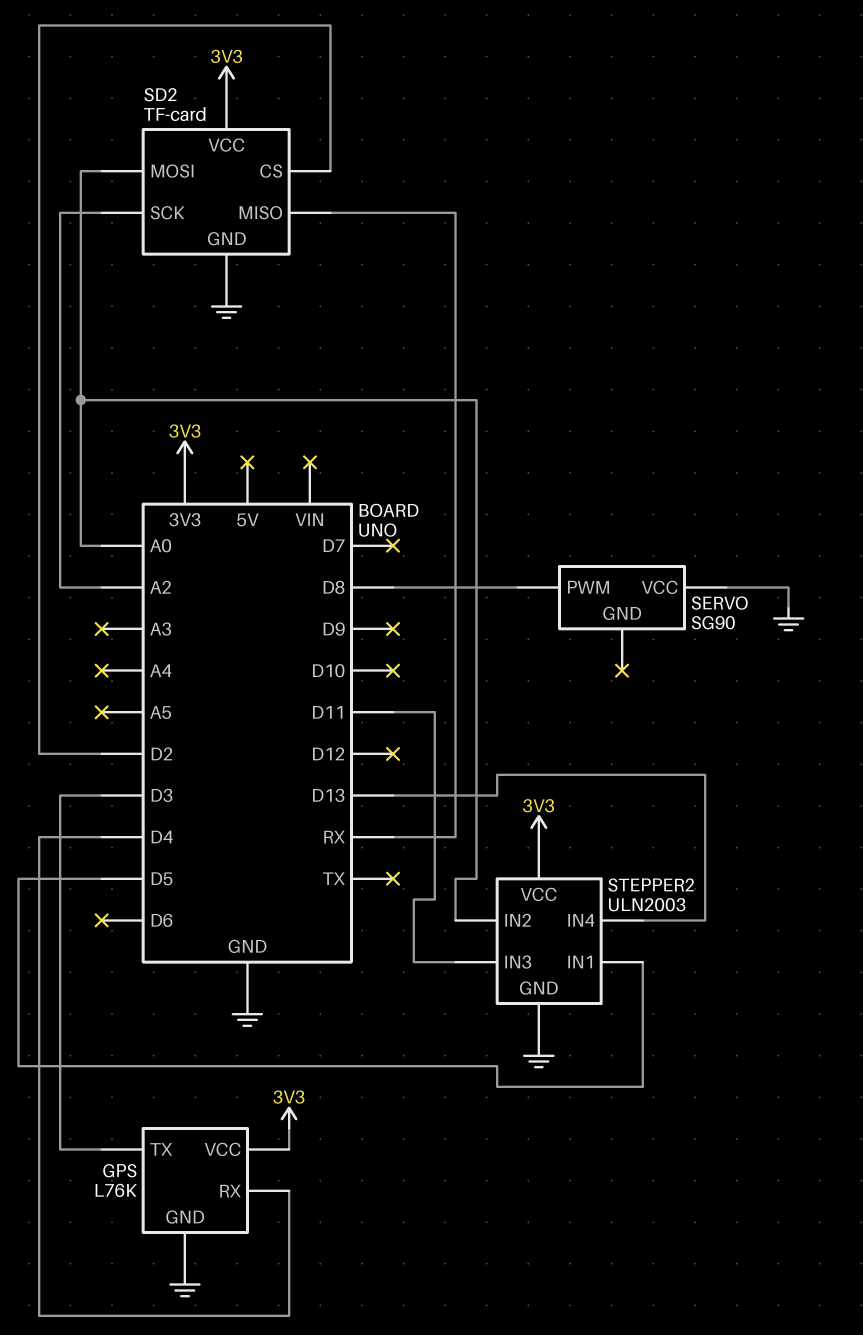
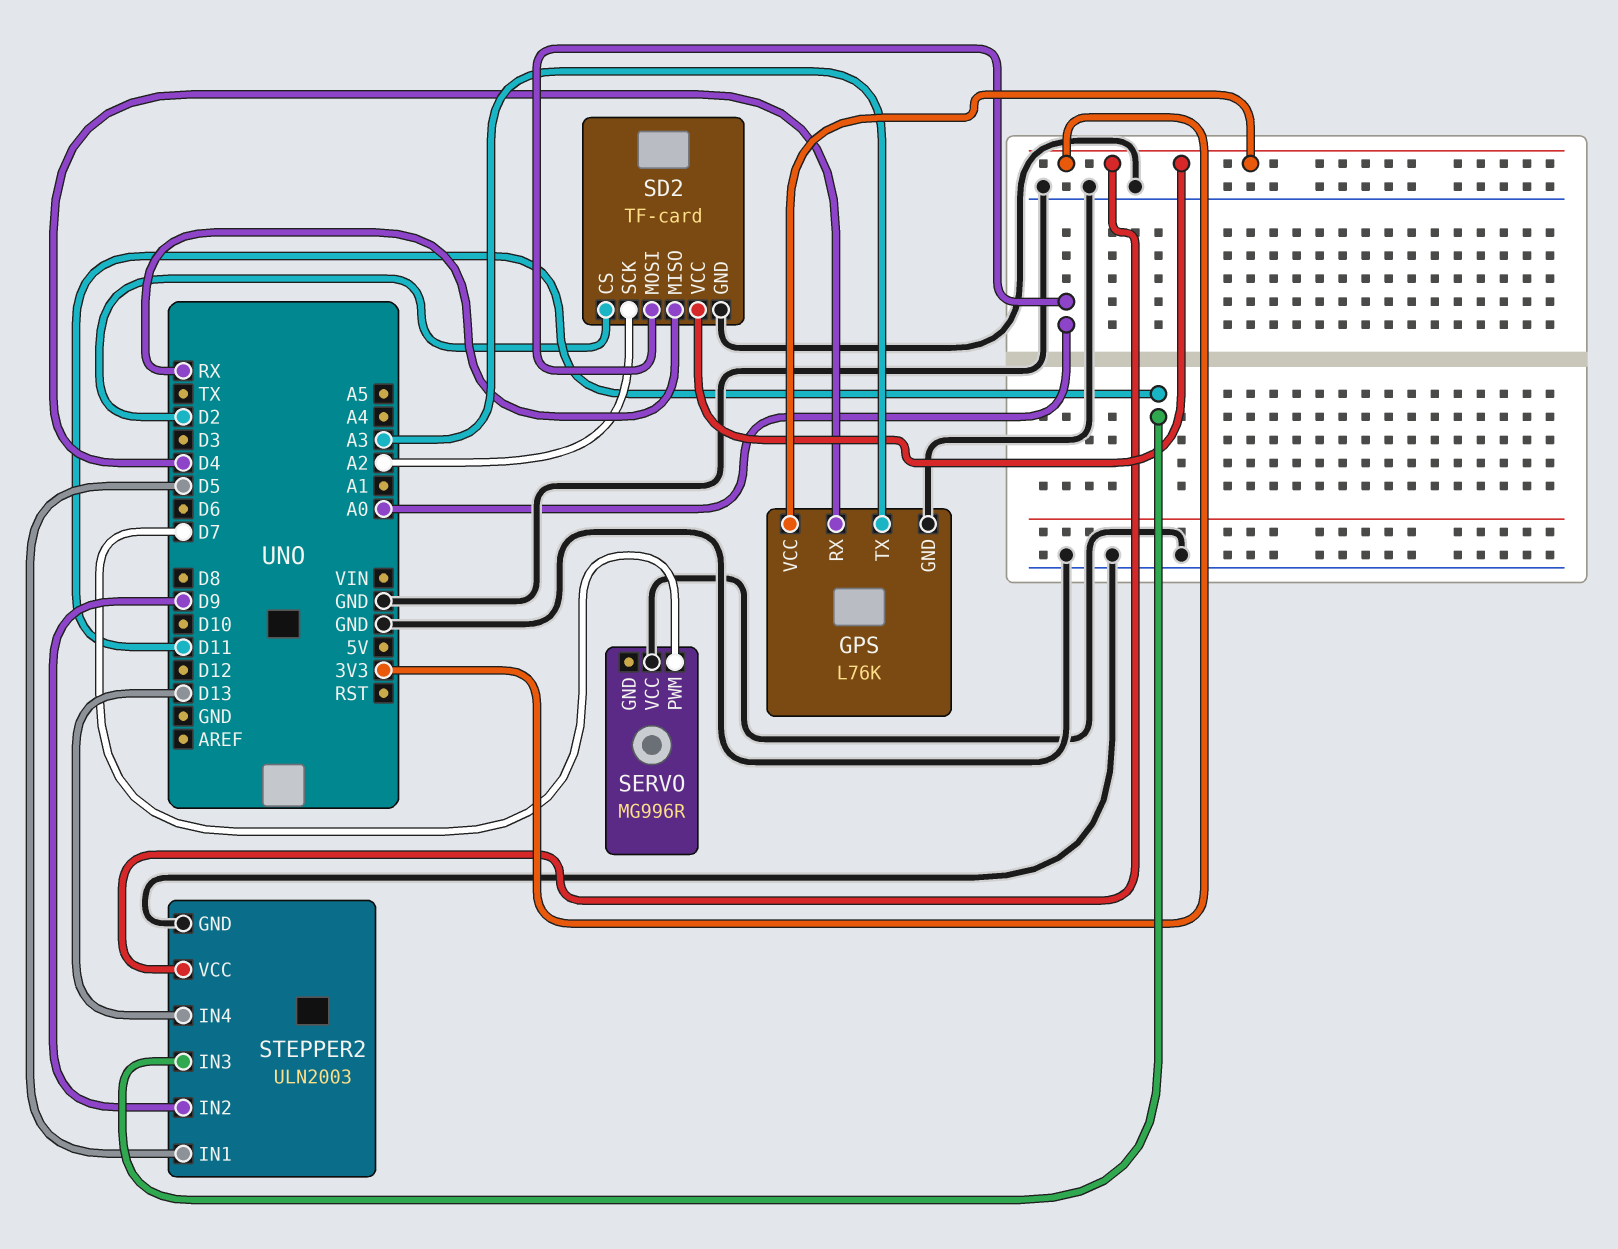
GPS pin TX: D3 -> A3
SERVO: SG90 -> MG996R
SERVO pin PWM: D8 -> D7
STEPPER2 pin IN2: A0 -> D9

